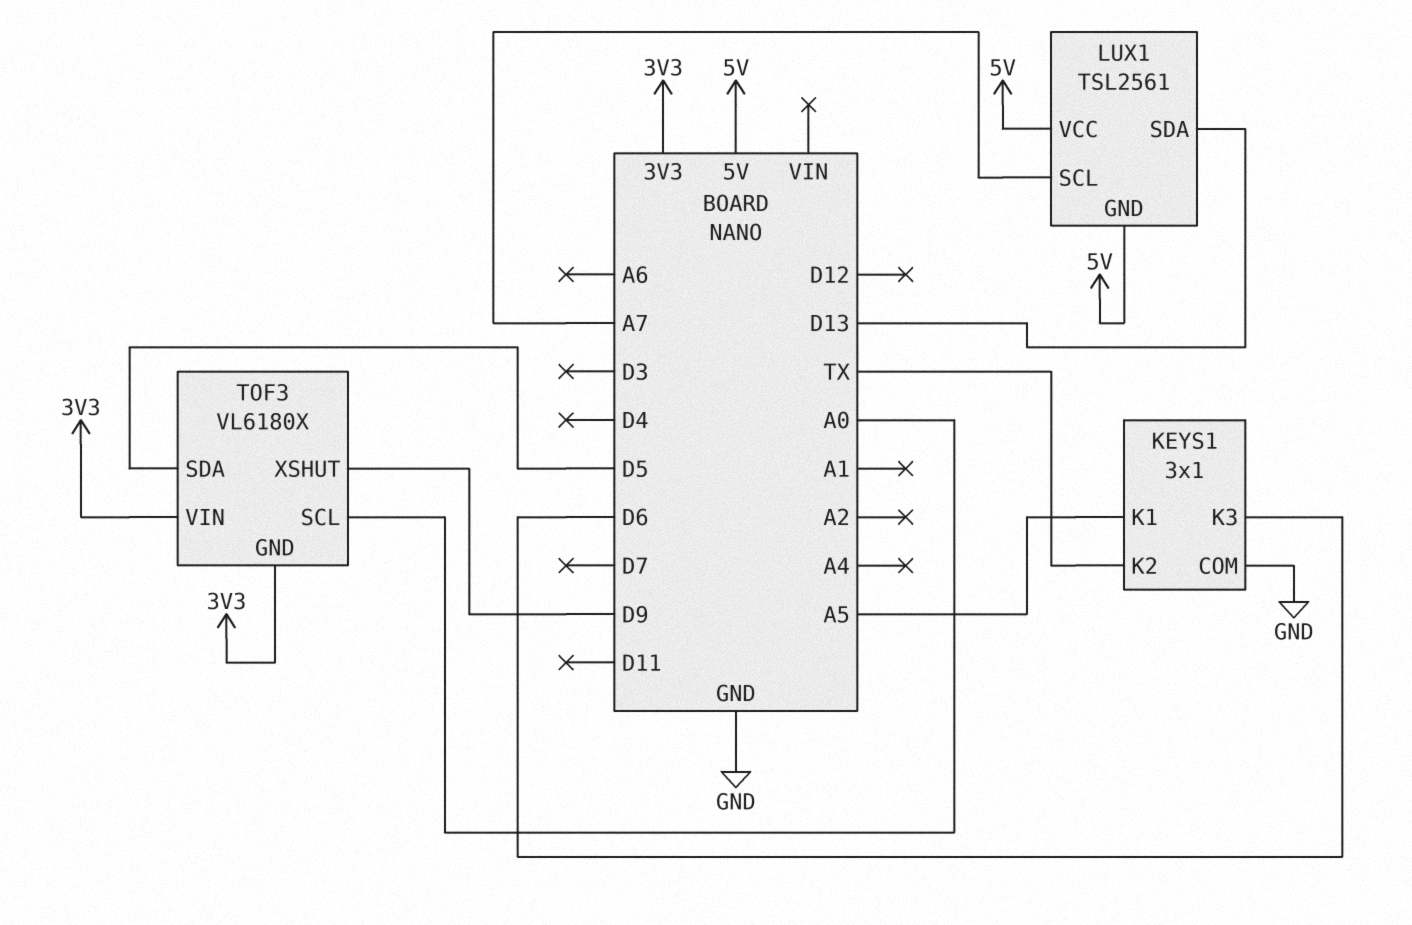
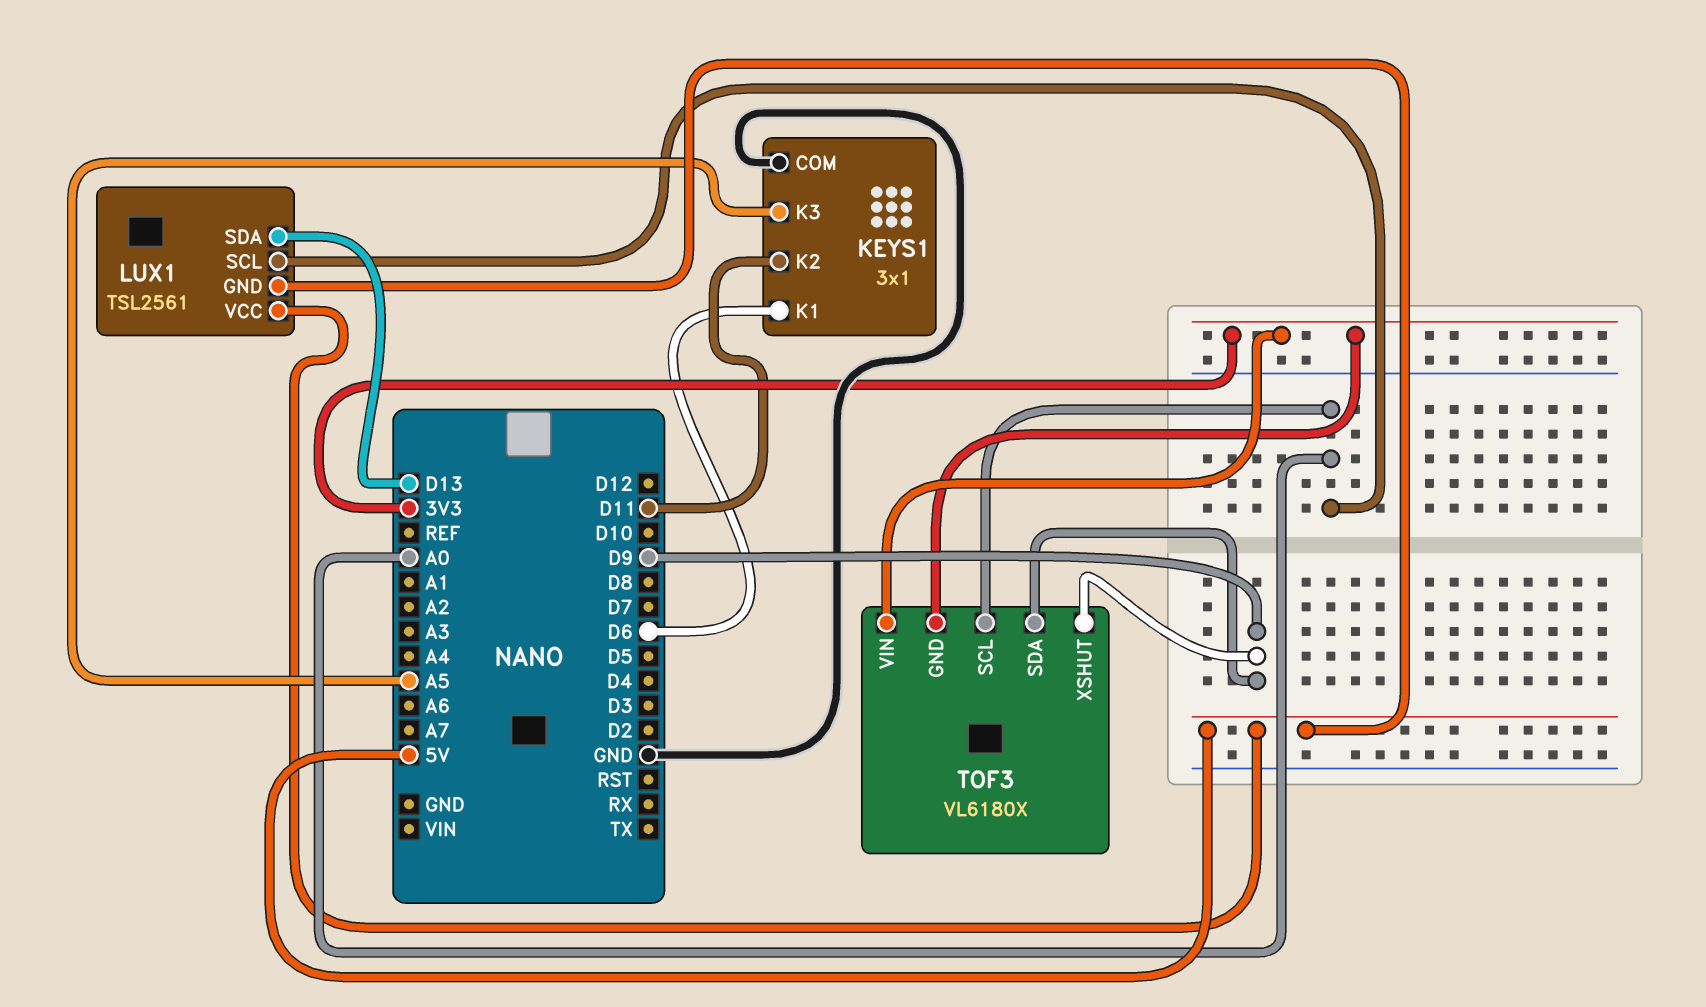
KEYS1 pin K1: A5 -> D6
KEYS1 pin K2: TX -> D11
KEYS1 pin K3: D6 -> A5
LUX1 pin SCL: A7 -> A0
TOF3 pin SDA: D5 -> D9

